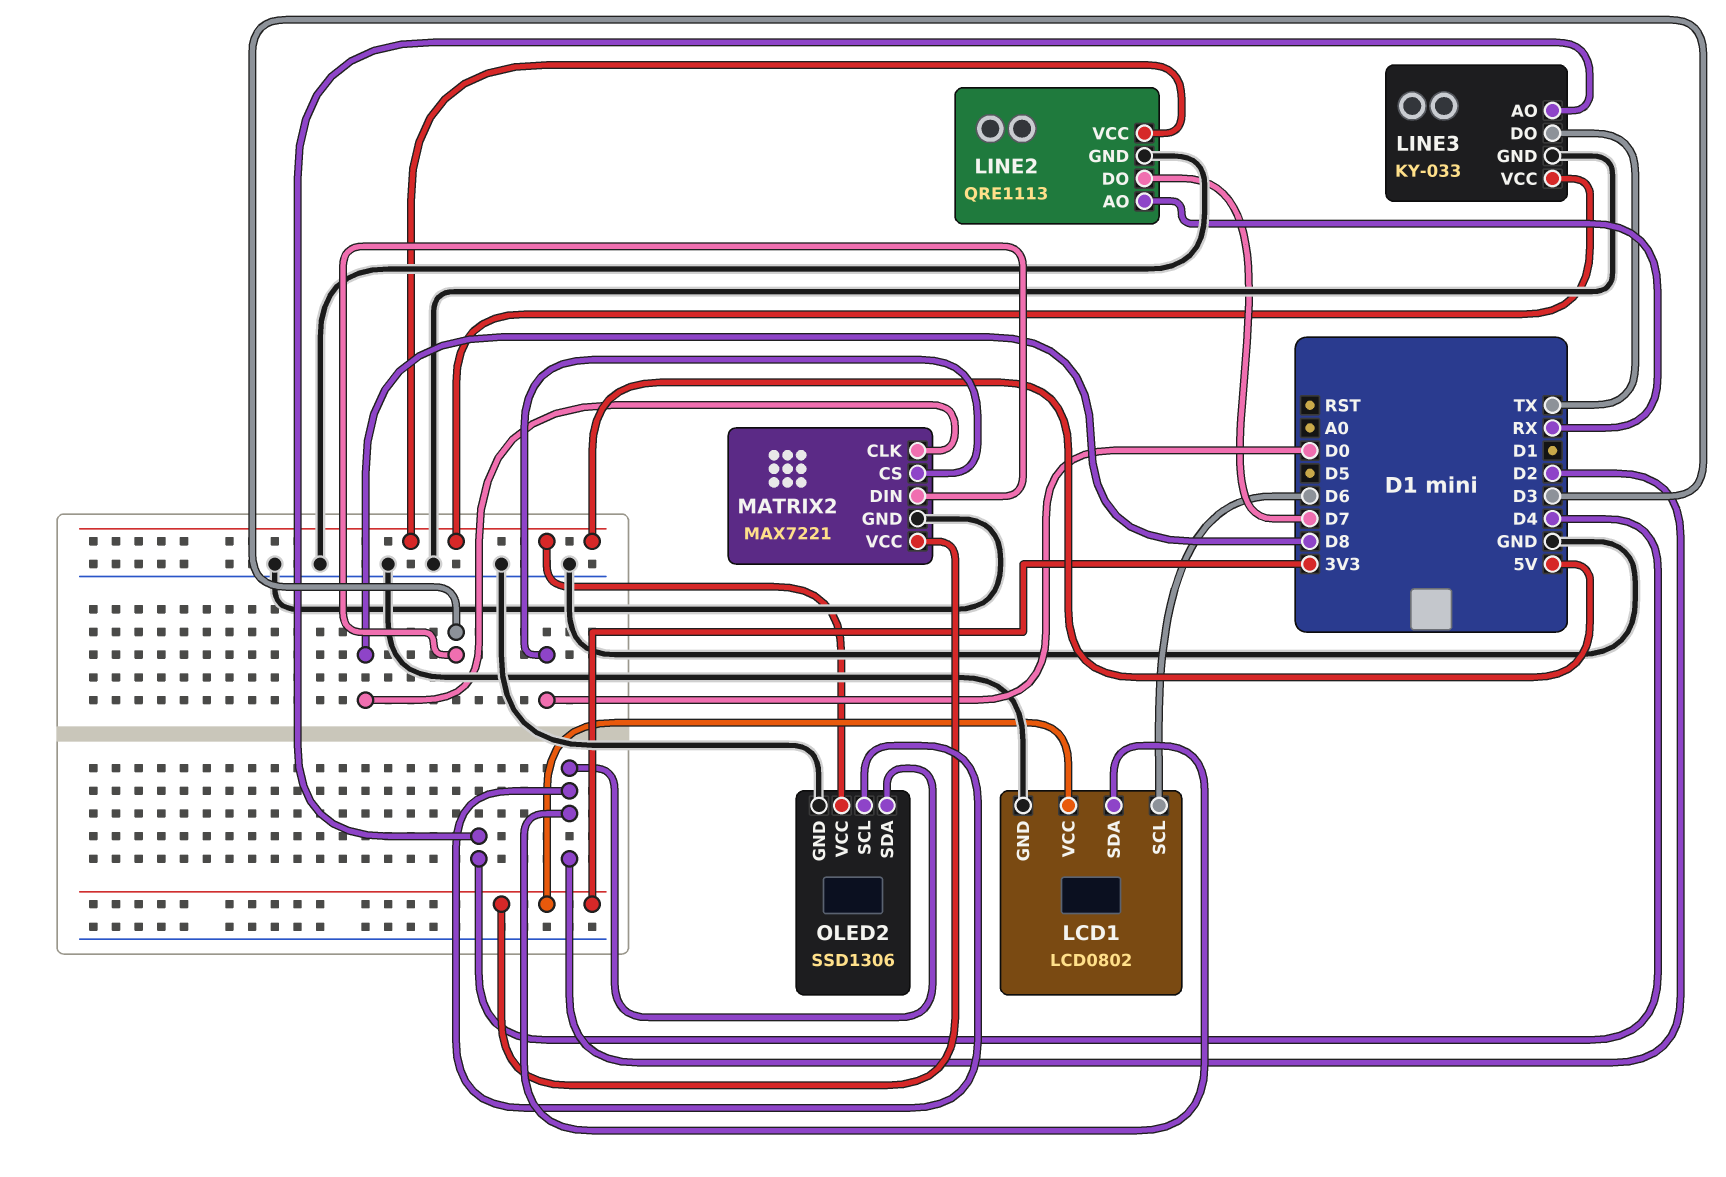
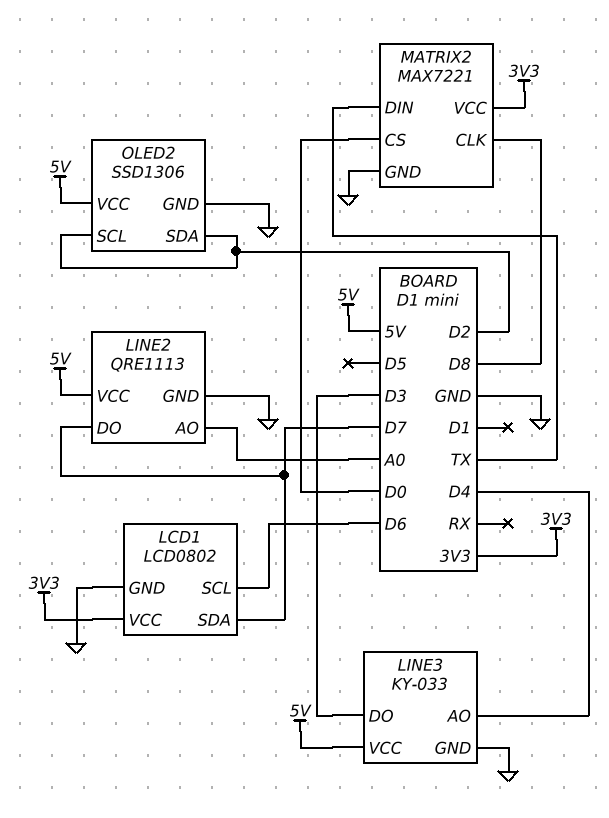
LCD1 pin SDA: D2 -> D7
LINE2 pin AO: RX -> A0
LINE3 pin DO: TX -> D3
MATRIX2 pin DIN: D3 -> TX

